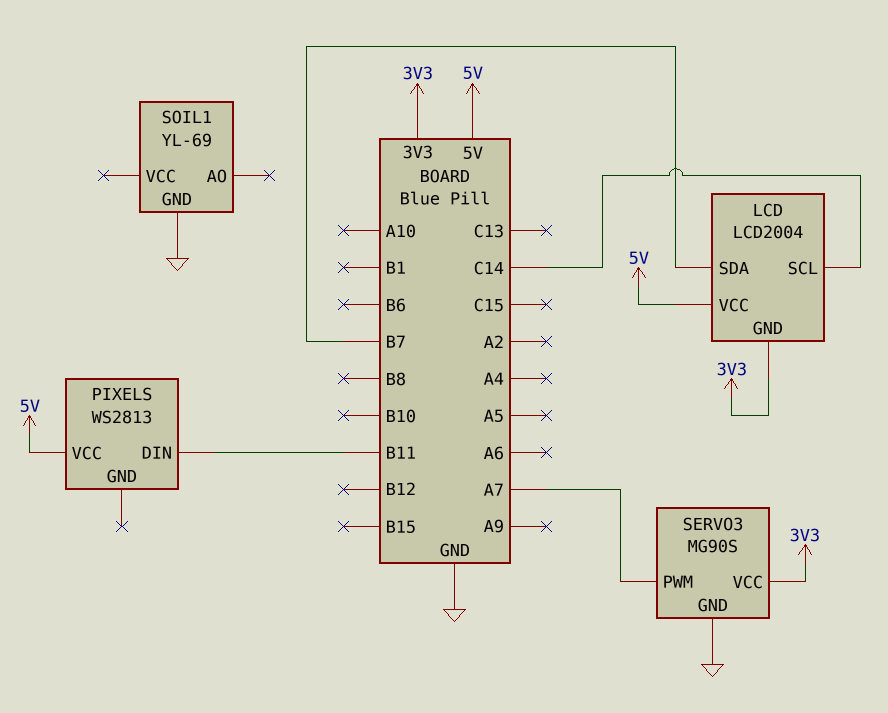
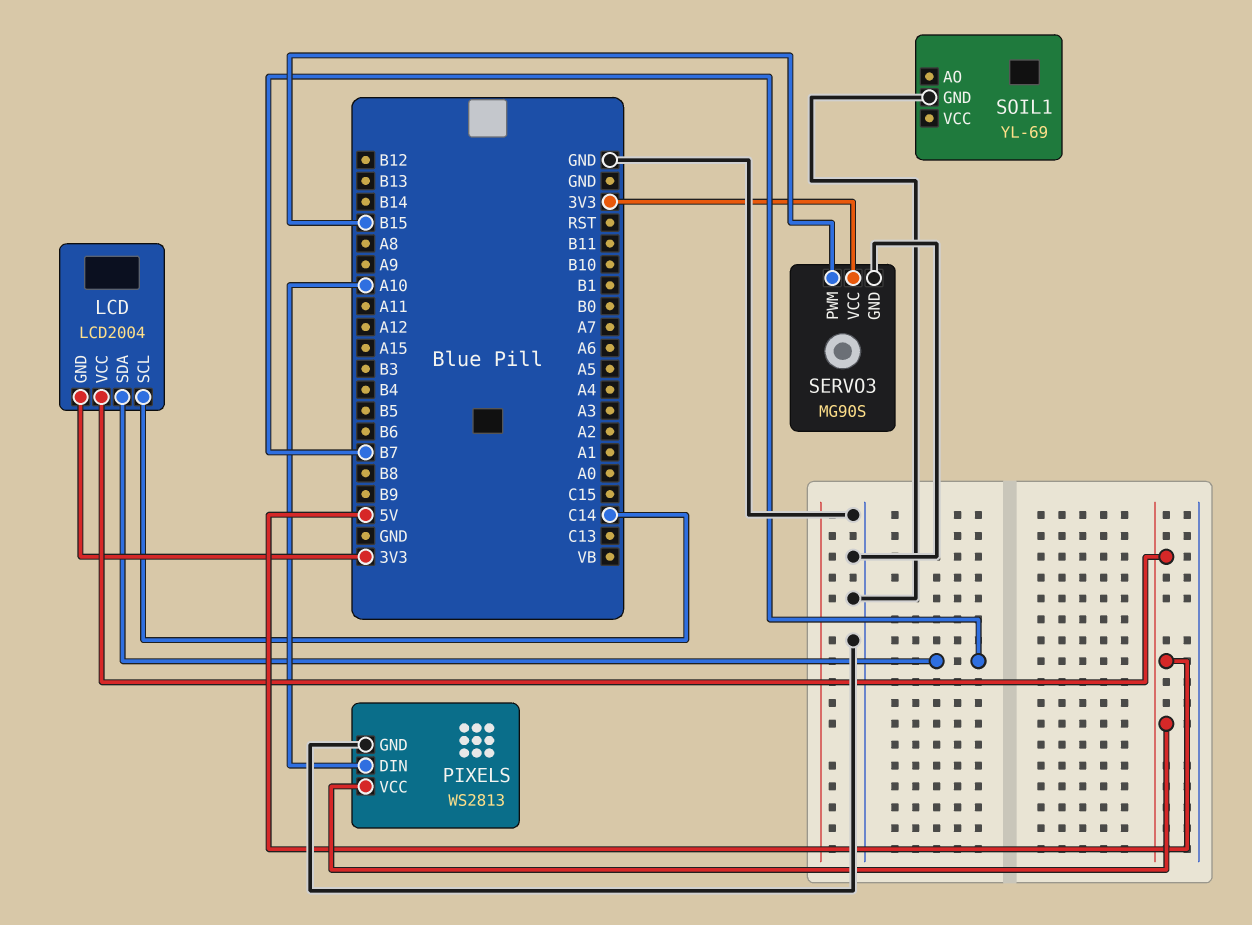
PIXELS pin DIN: B11 -> A10
PIXELS pin GND: none -> GND
SERVO3 pin PWM: A7 -> B15

